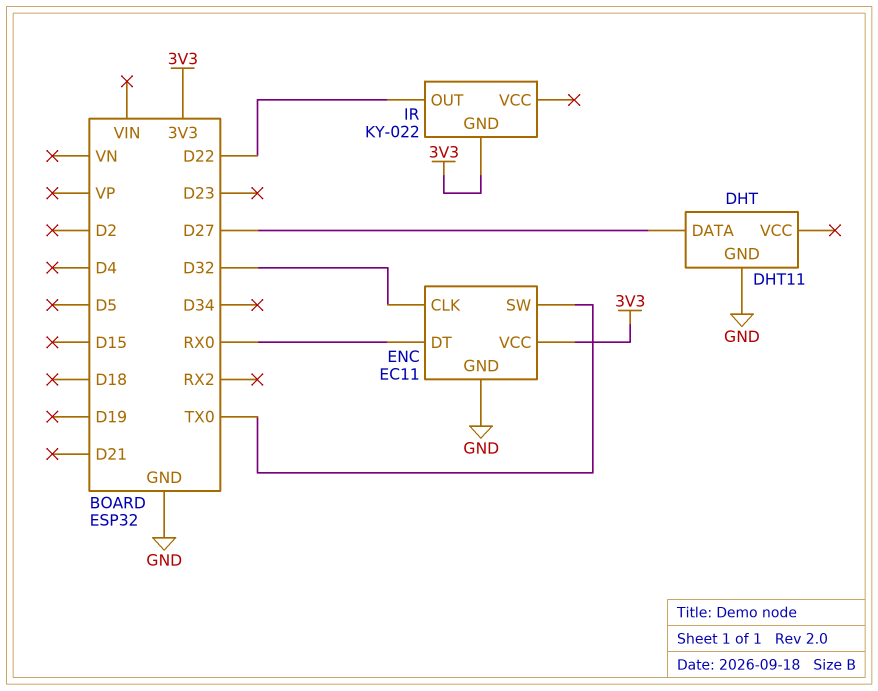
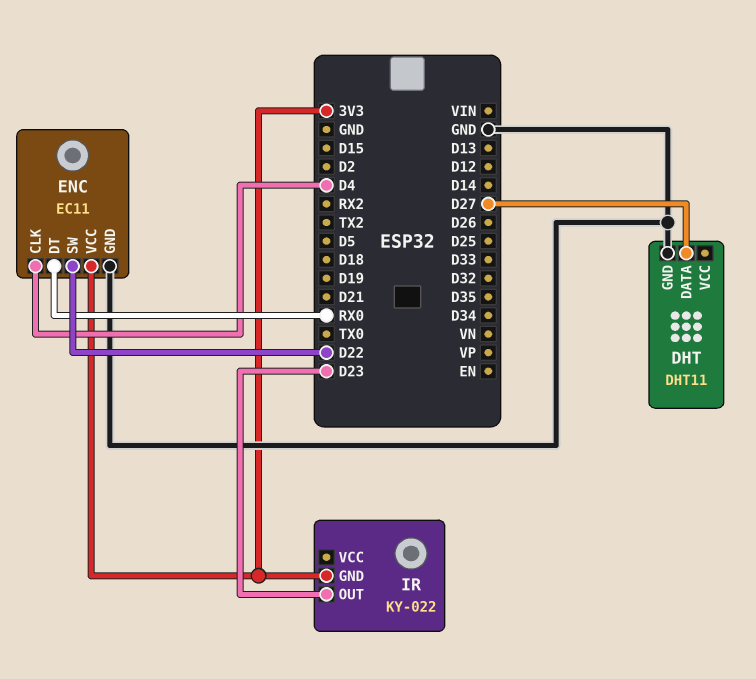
ENC pin CLK: D32 -> D4
ENC pin SW: TX0 -> D22
IR pin OUT: D22 -> D23

